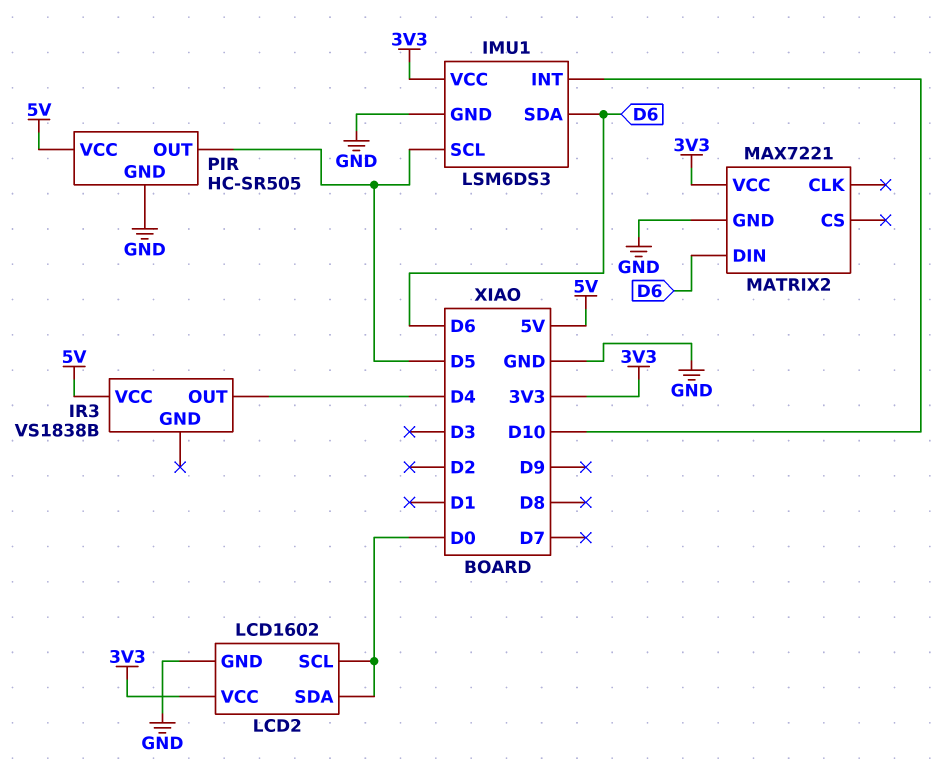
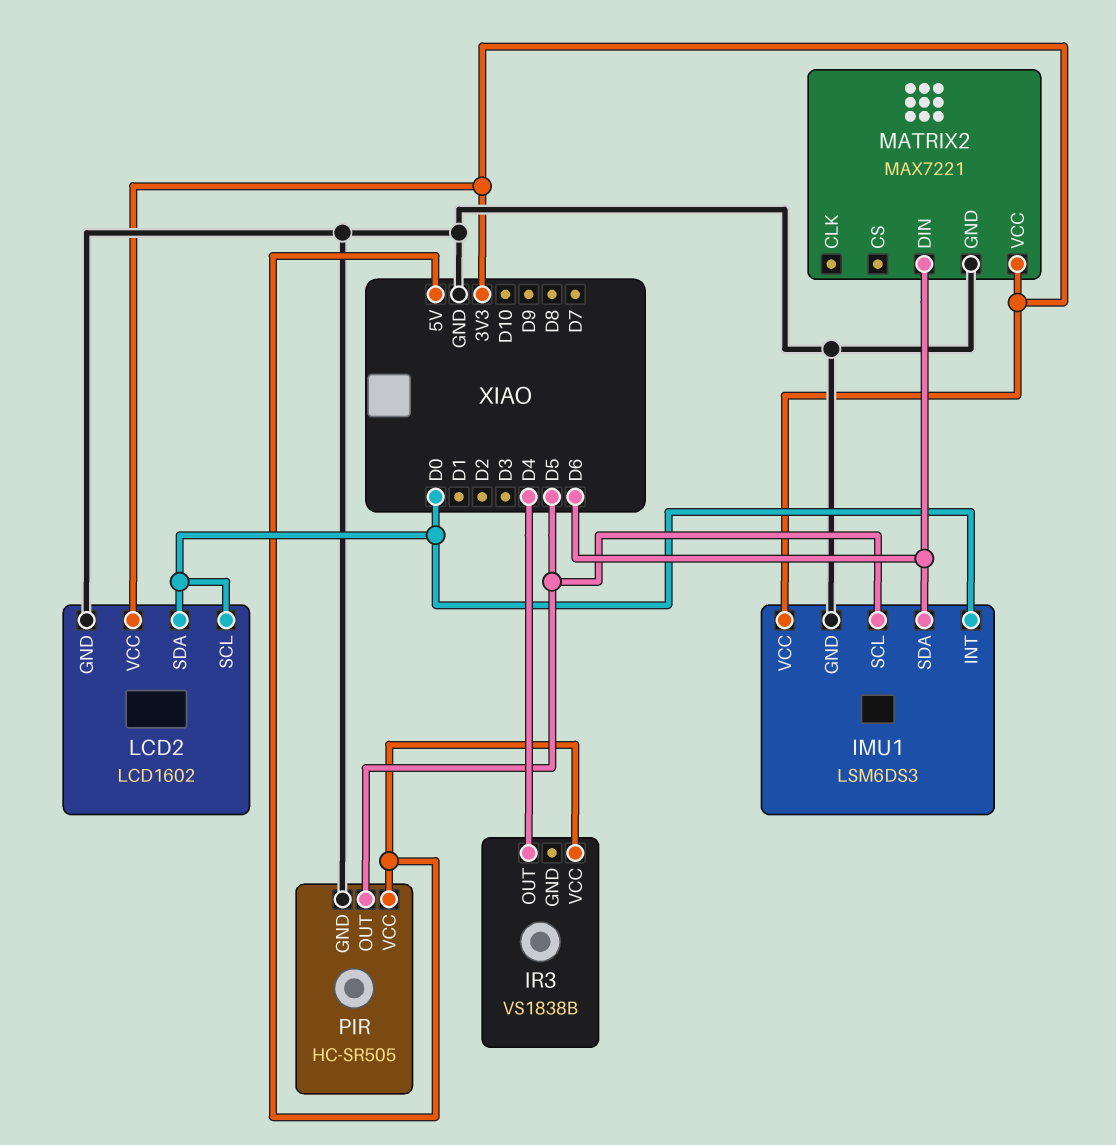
IMU1 pin INT: D10 -> D0

